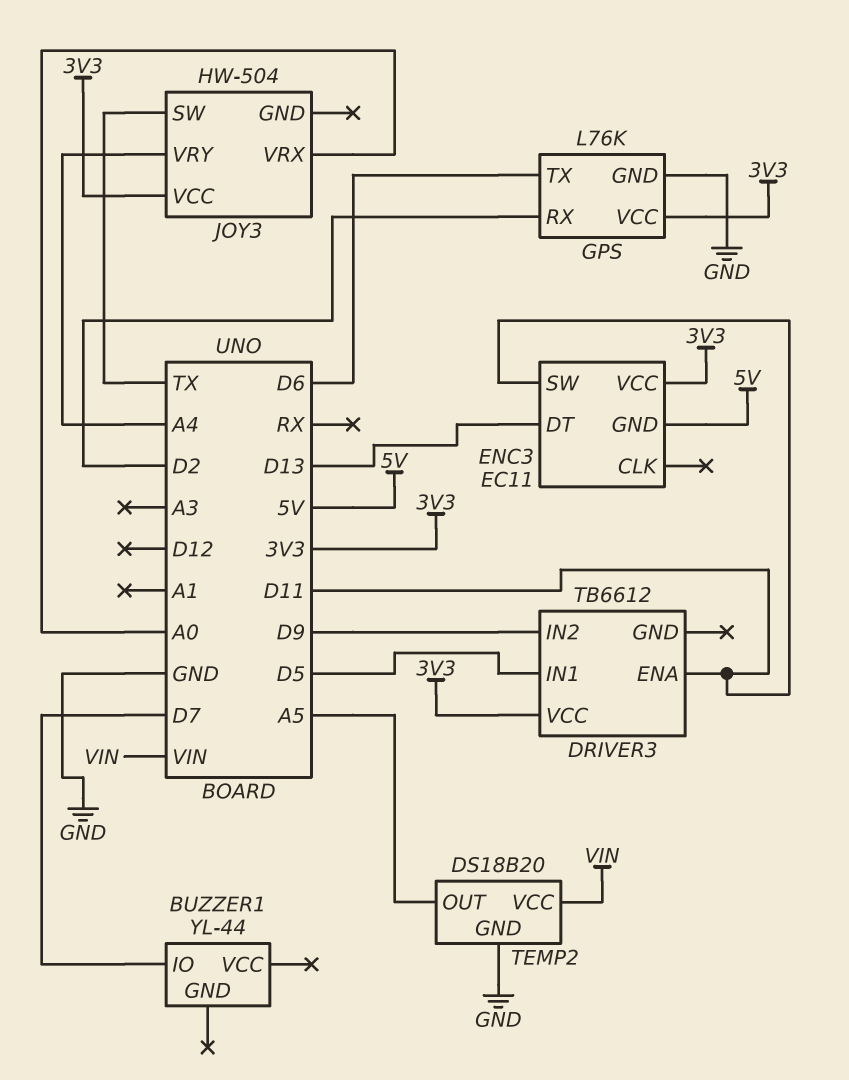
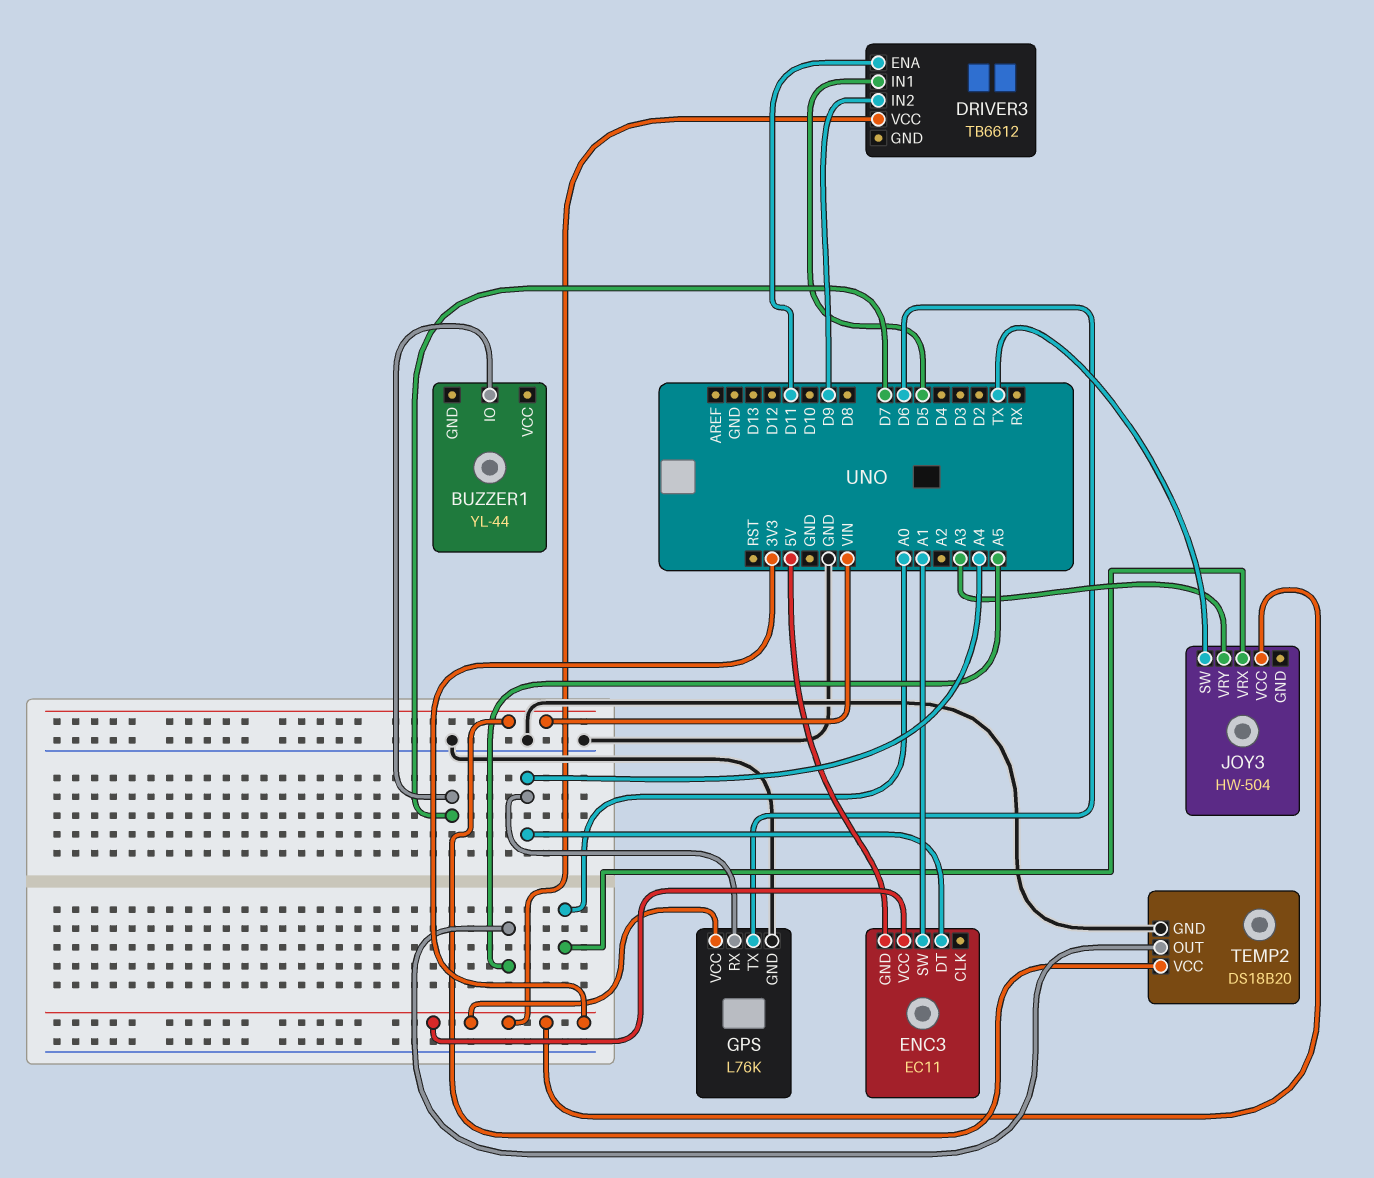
ENC3 pin DT: D13 -> A4
ENC3 pin SW: D11 -> A1
GPS pin RX: D2 -> A4
JOY3 pin VRY: A4 -> A3

